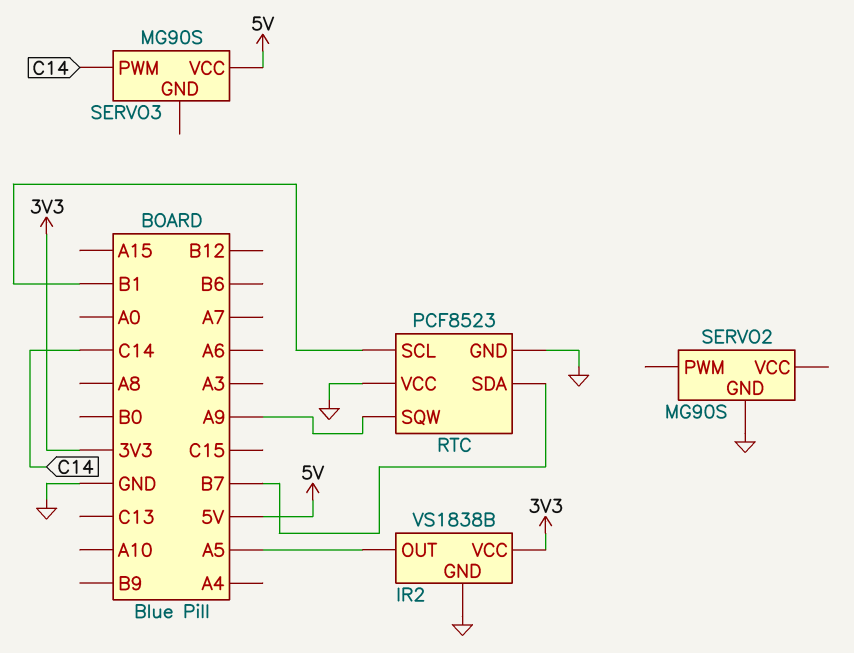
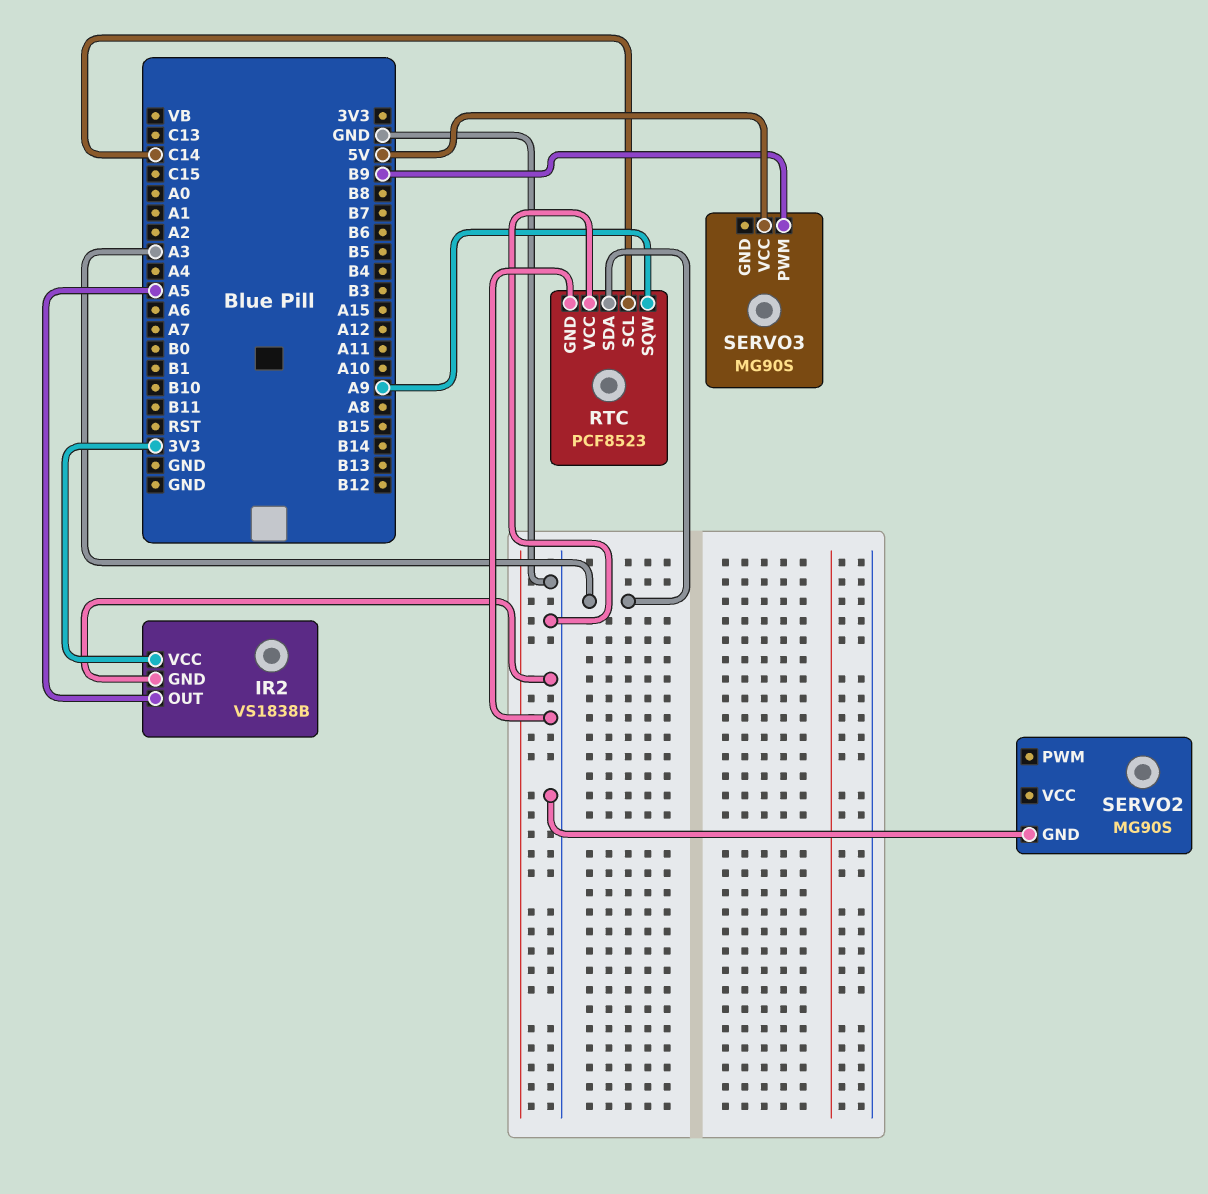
RTC pin SCL: B1 -> C14
RTC pin SDA: B7 -> A3
SERVO3 pin PWM: C14 -> B9

